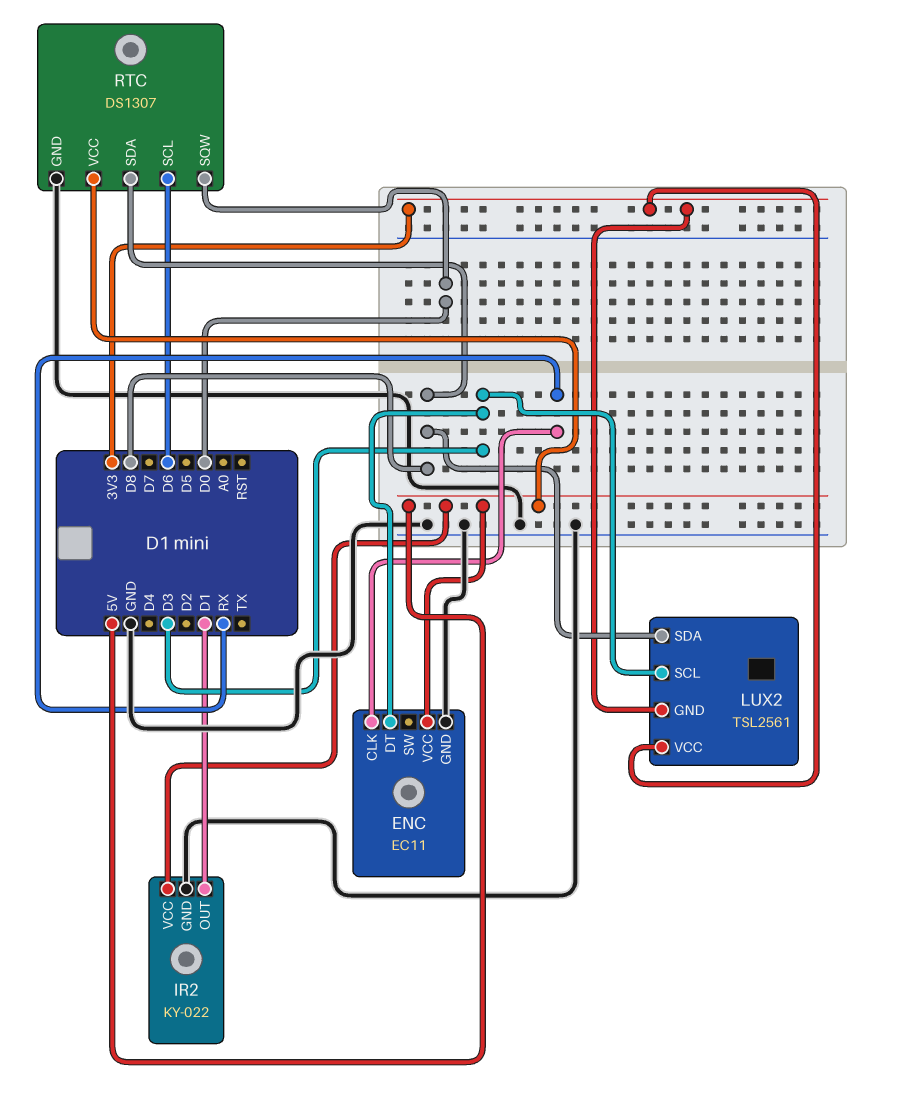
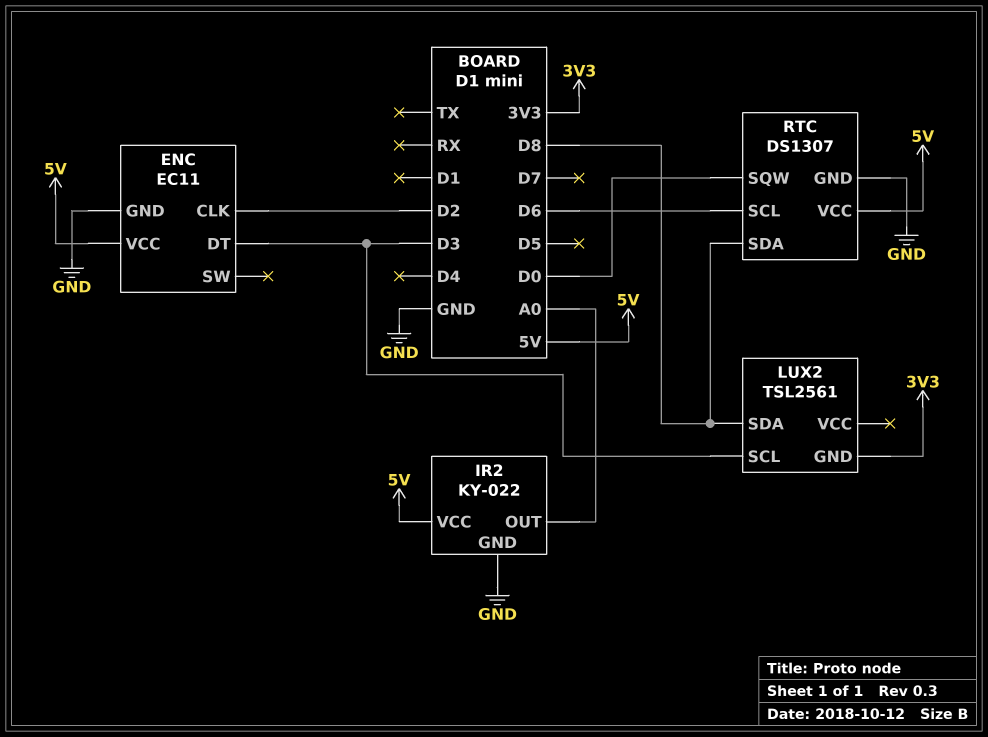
ENC pin CLK: RX -> D2
IR2 pin OUT: D1 -> A0
LUX2 pin VCC: 3V3 -> none

